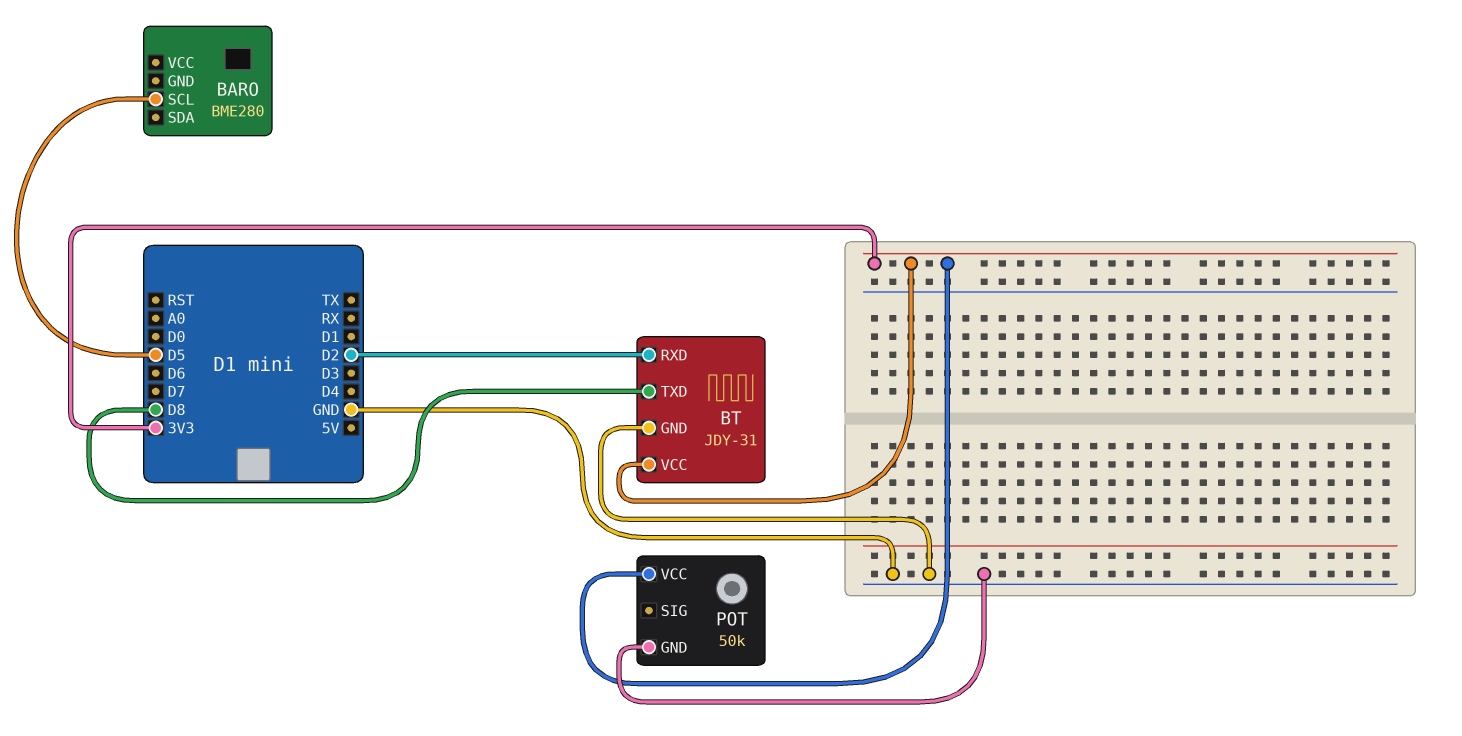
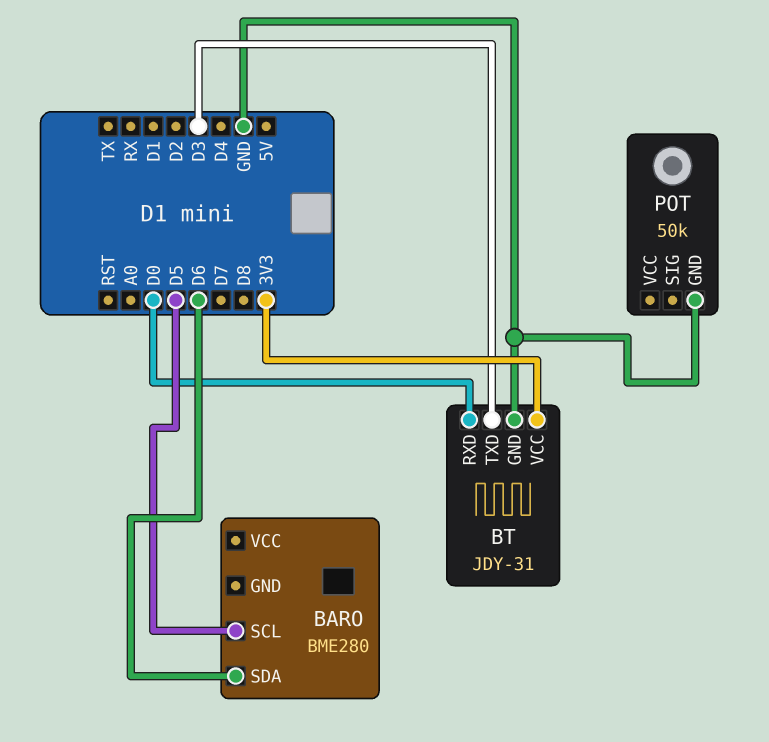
BARO pin SDA: none -> D6
BT pin RXD: D2 -> D0
BT pin TXD: D8 -> D3
POT pin VCC: 3V3 -> none

